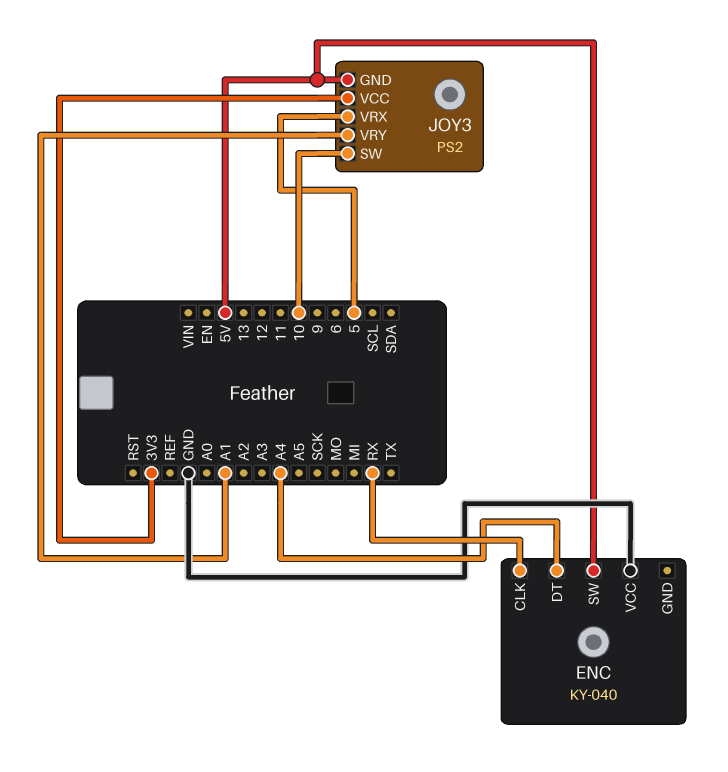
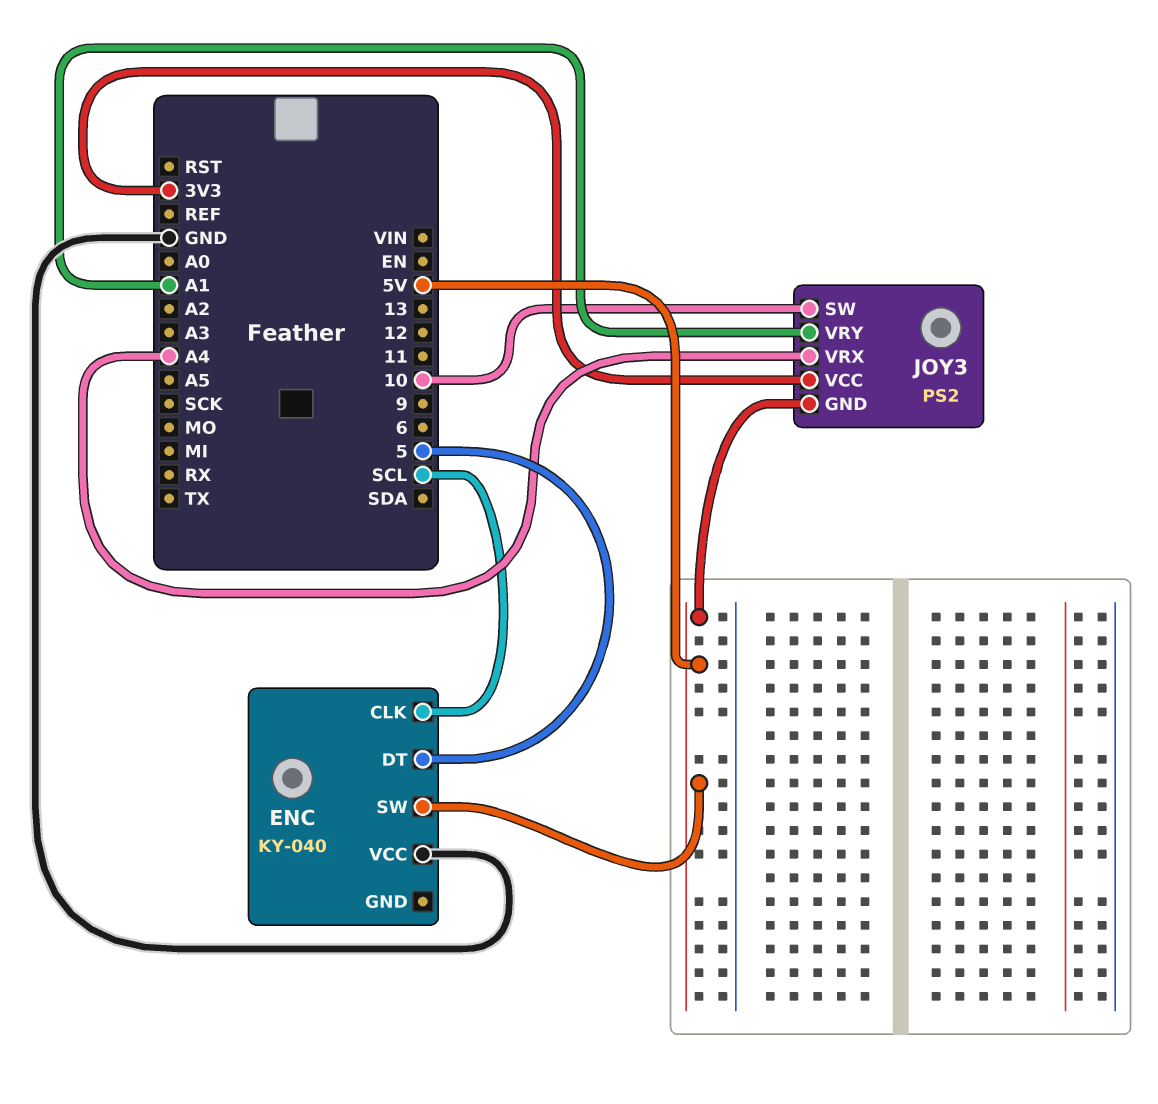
ENC pin CLK: RX -> SCL
ENC pin DT: A4 -> 5
JOY3 pin VRX: 5 -> A4

